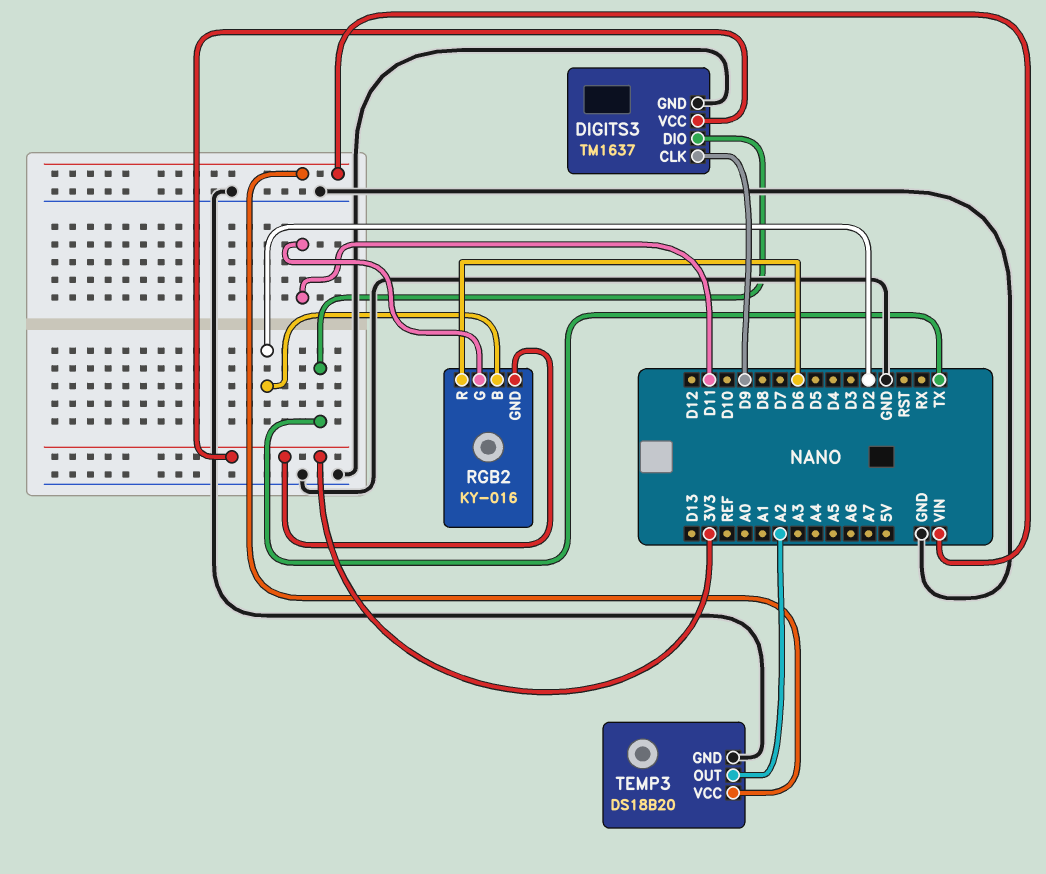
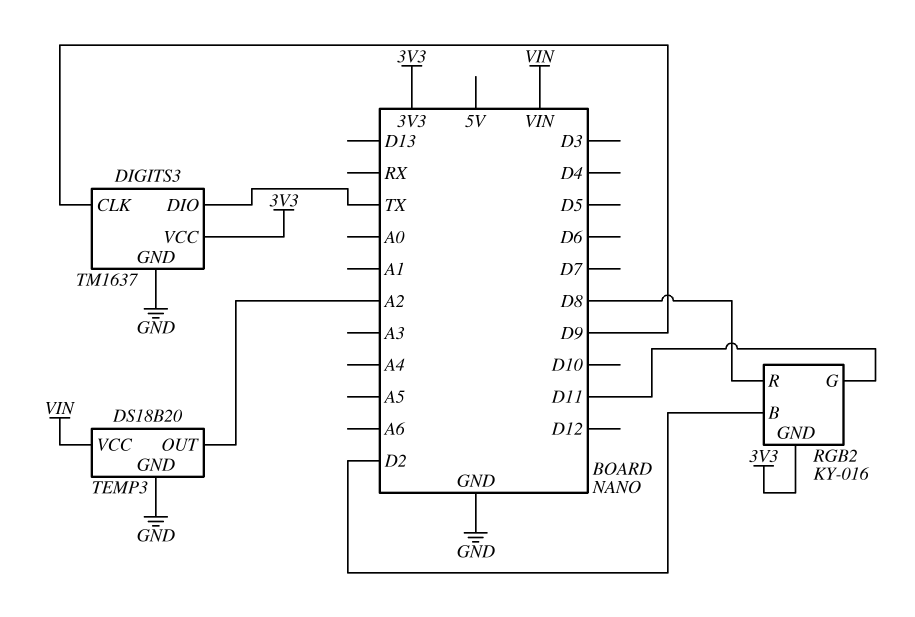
RGB2 pin R: D6 -> D8

